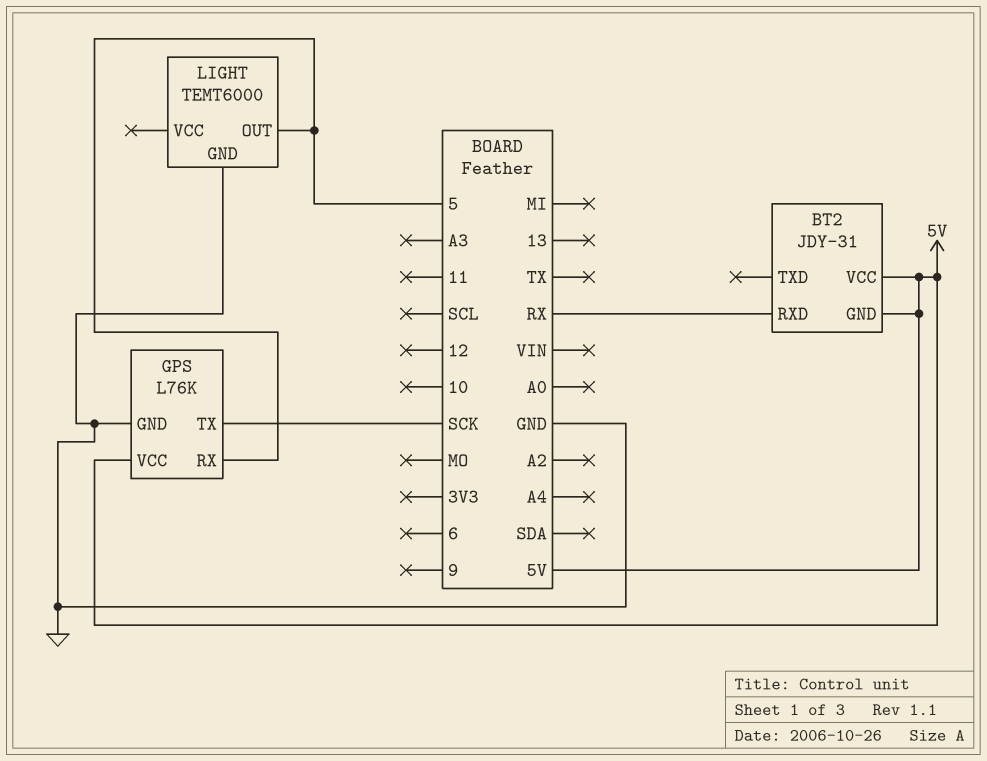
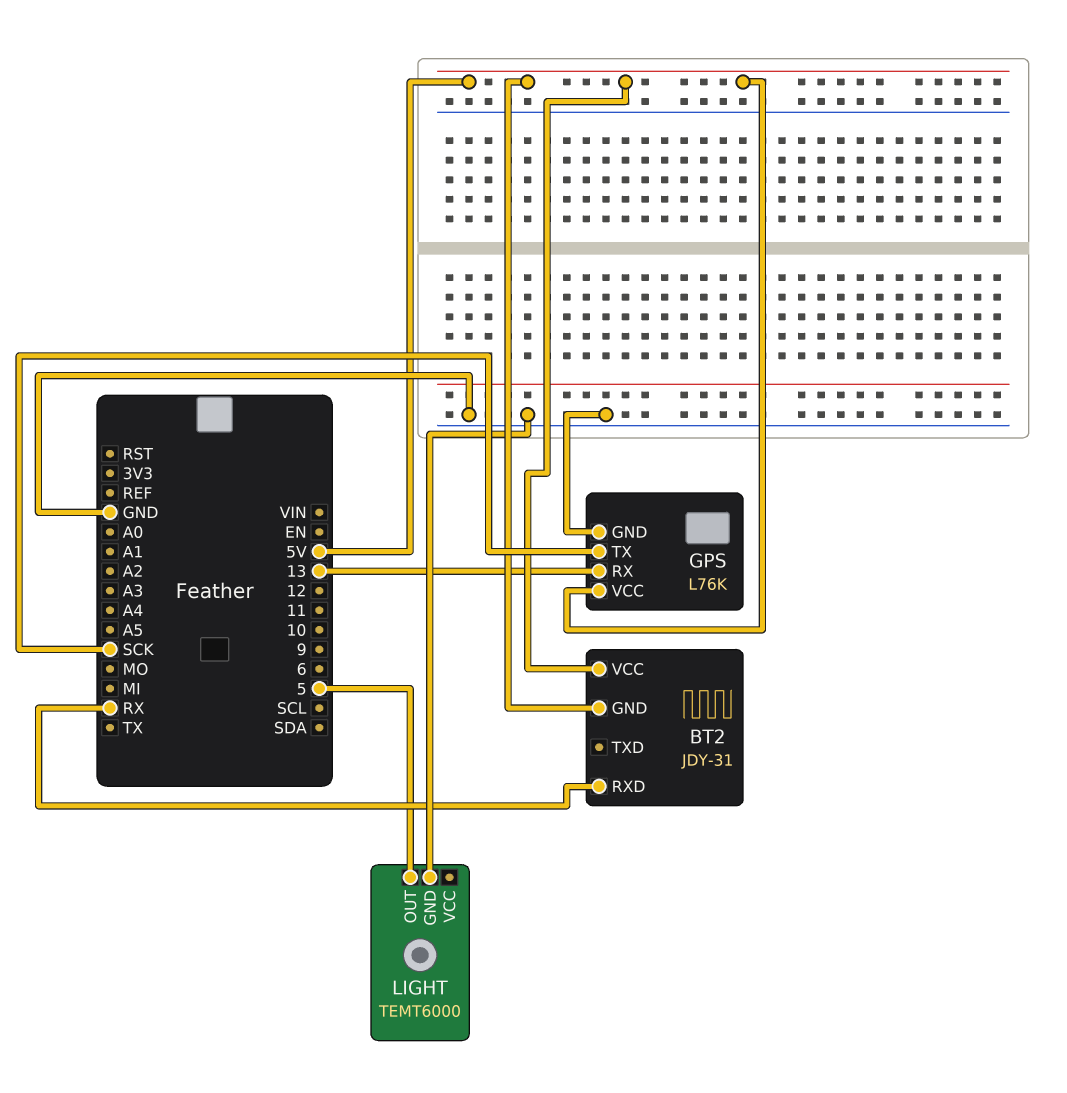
GPS pin RX: 5 -> 13

